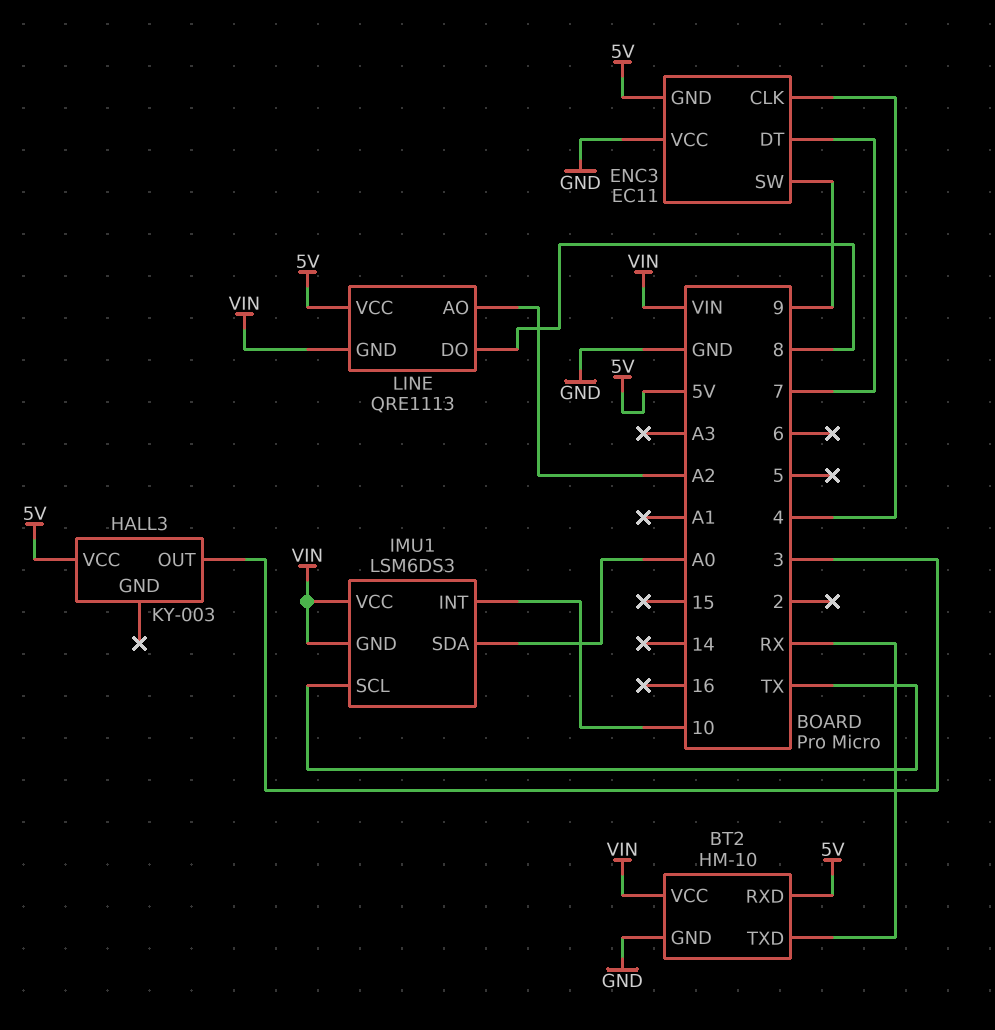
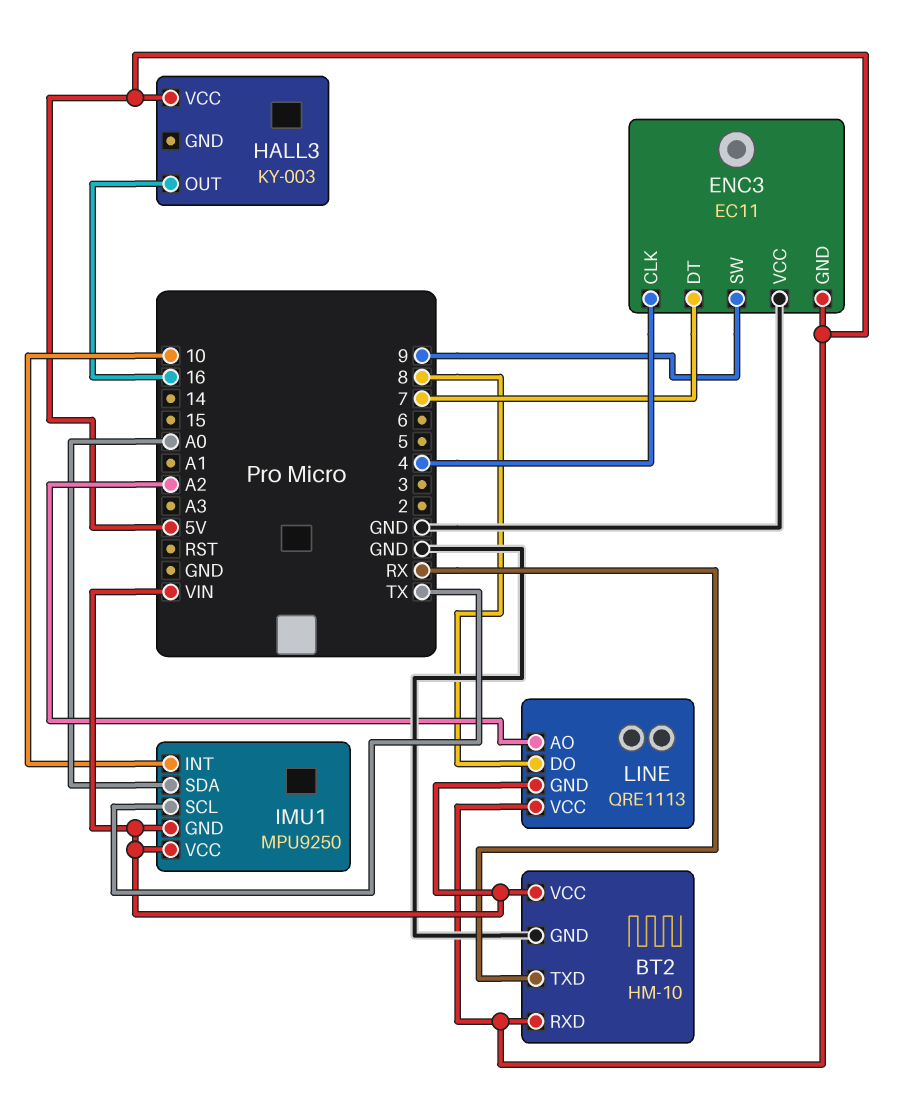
HALL3 pin OUT: 3 -> 16
IMU1: LSM6DS3 -> MPU9250

